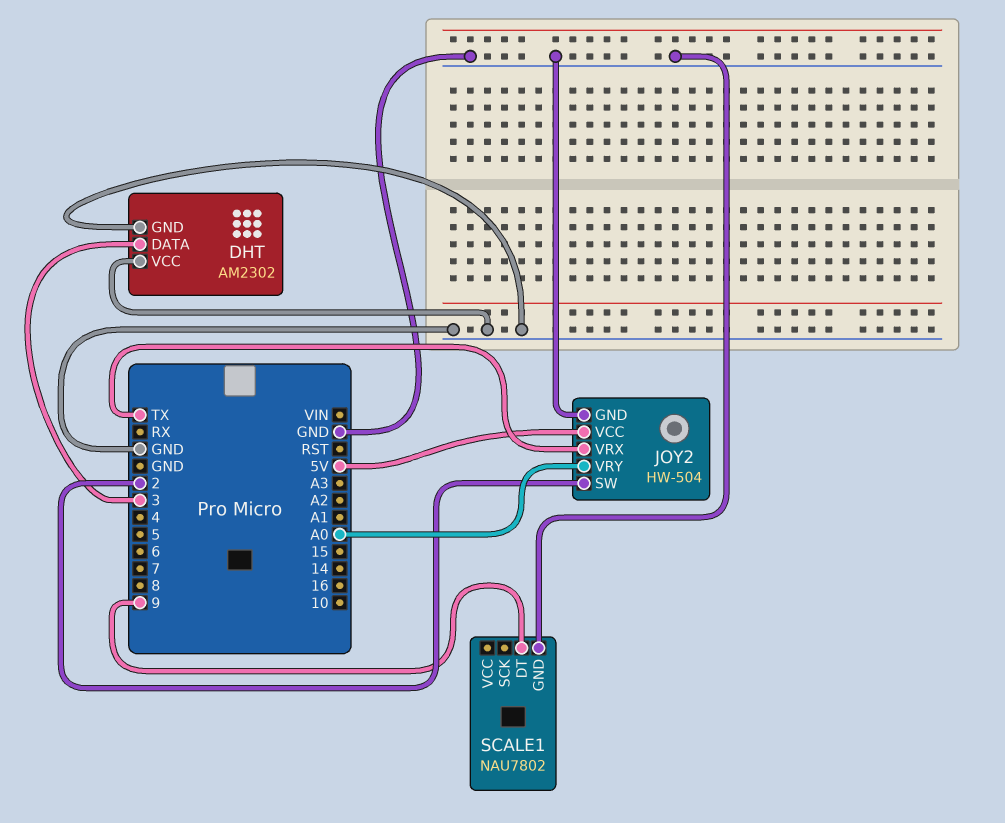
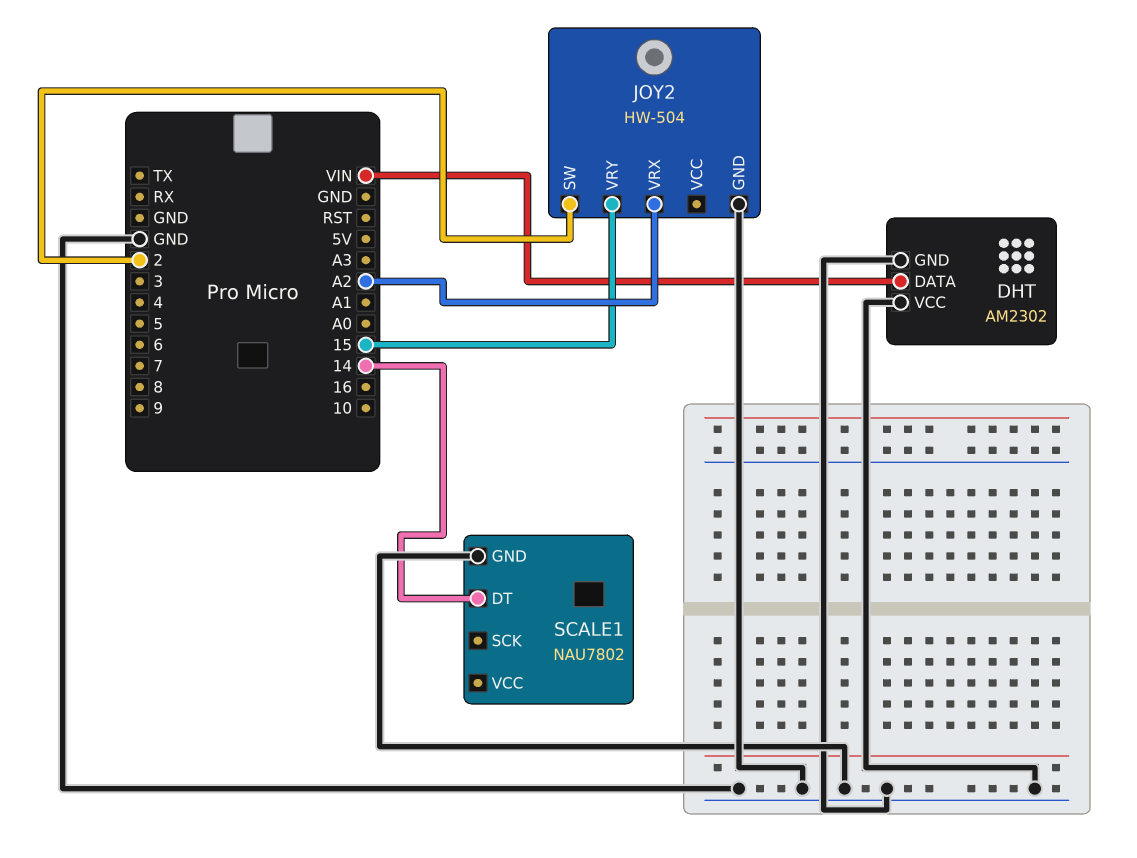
DHT pin DATA: 3 -> VIN
JOY2 pin VCC: 5V -> none
JOY2 pin VRX: TX -> A2
JOY2 pin VRY: A0 -> 15
SCALE1 pin DT: 9 -> 14

